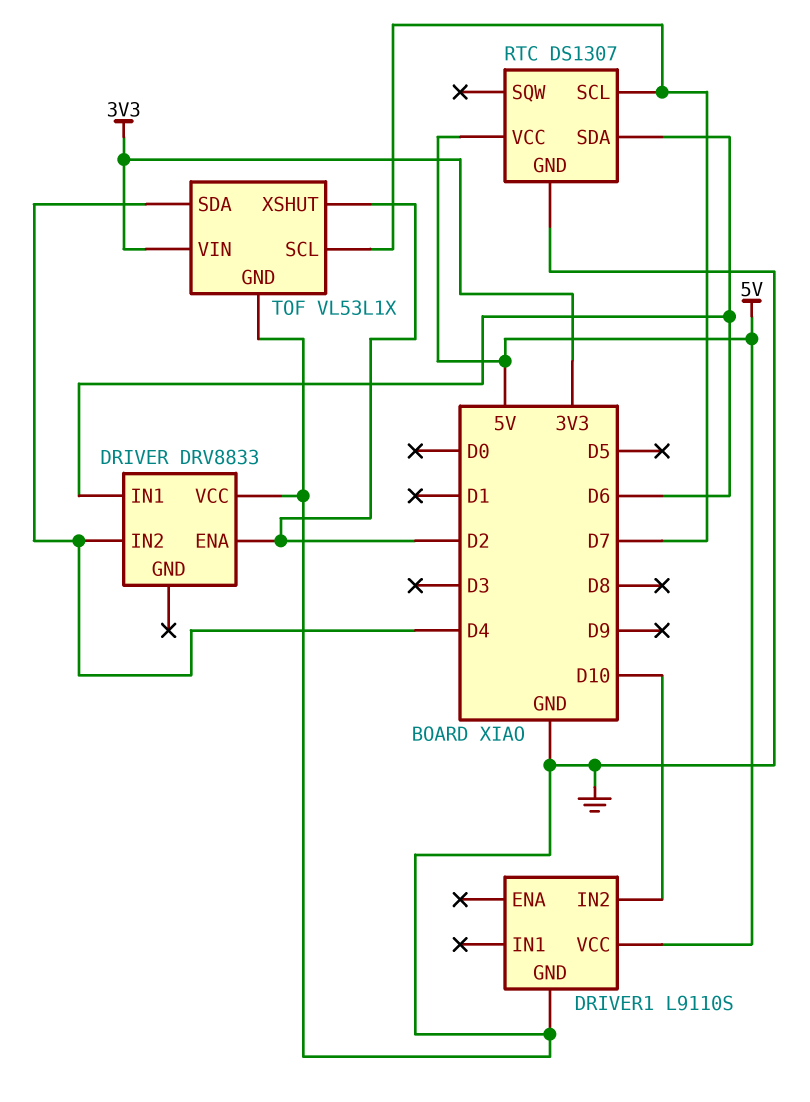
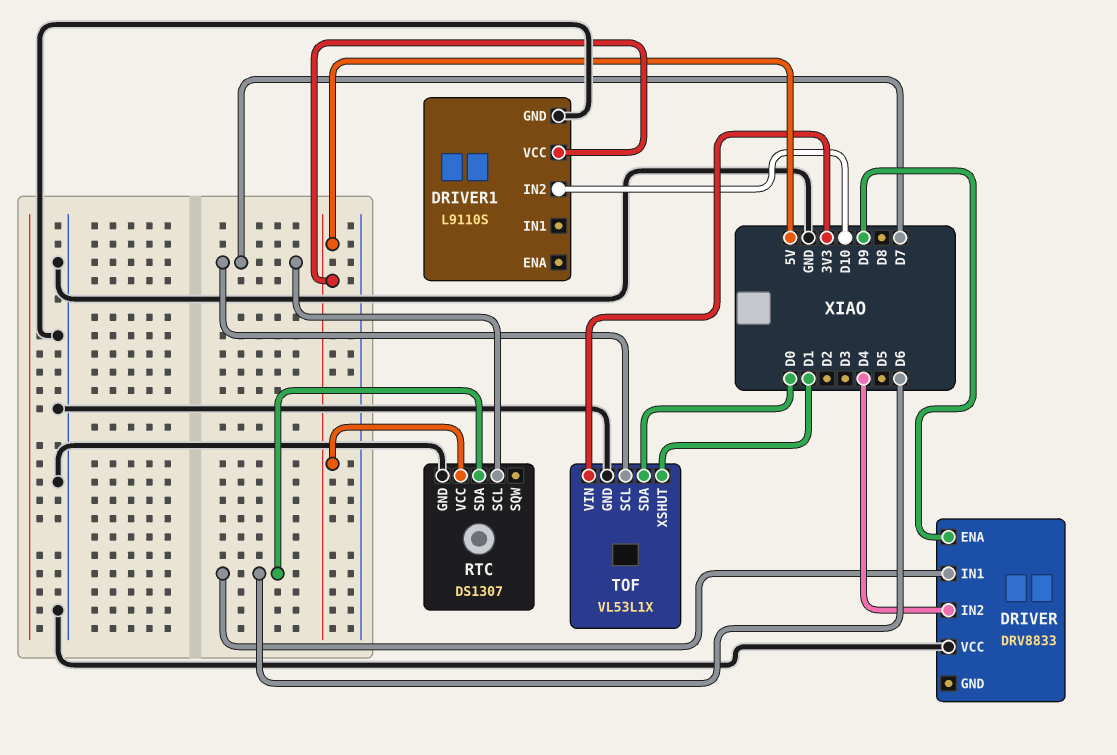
DRIVER pin ENA: D2 -> D9
TOF pin SDA: D4 -> D0
TOF pin XSHUT: D2 -> D1

